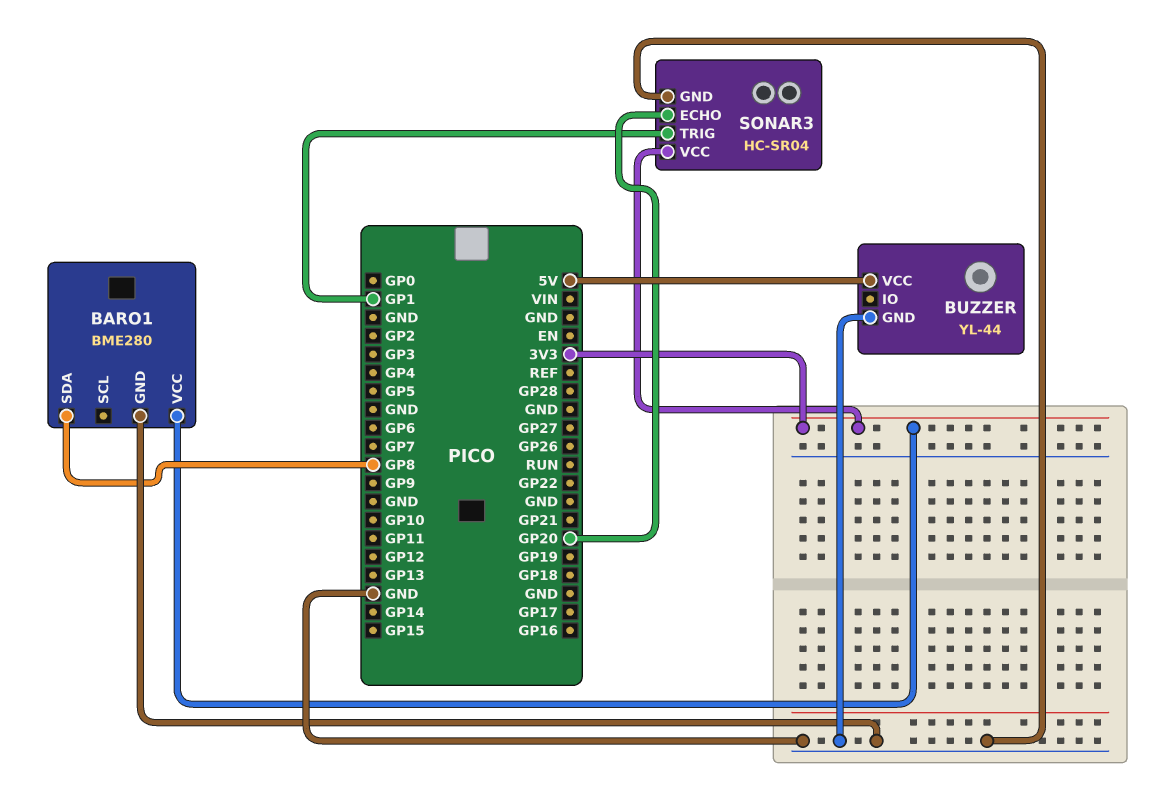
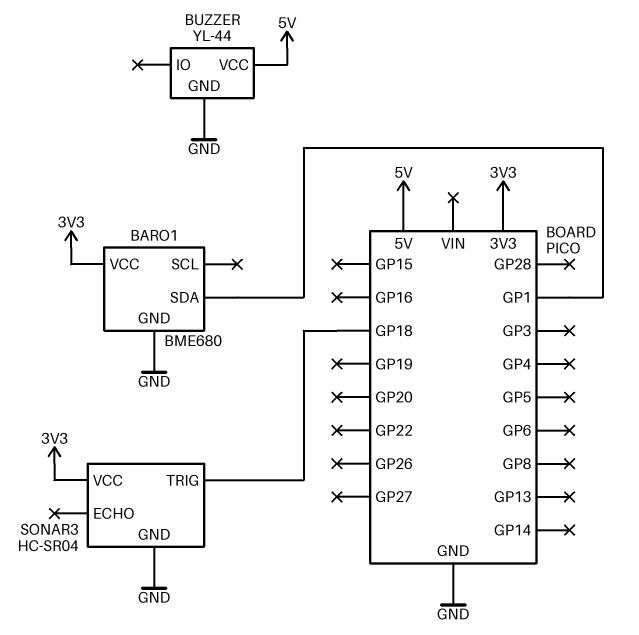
BARO1: BME280 -> BME680
BARO1 pin SDA: GP8 -> GP1
SONAR3 pin ECHO: GP20 -> none
SONAR3 pin TRIG: GP1 -> GP18

